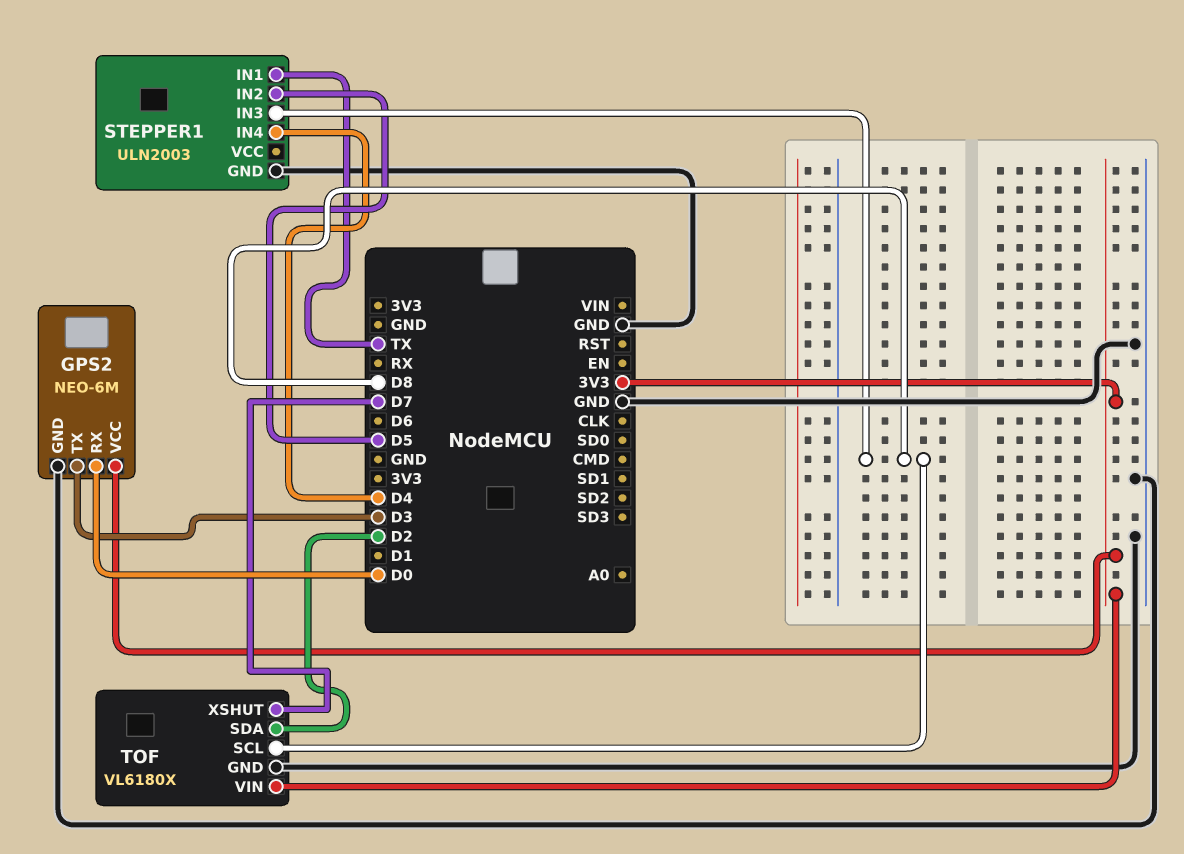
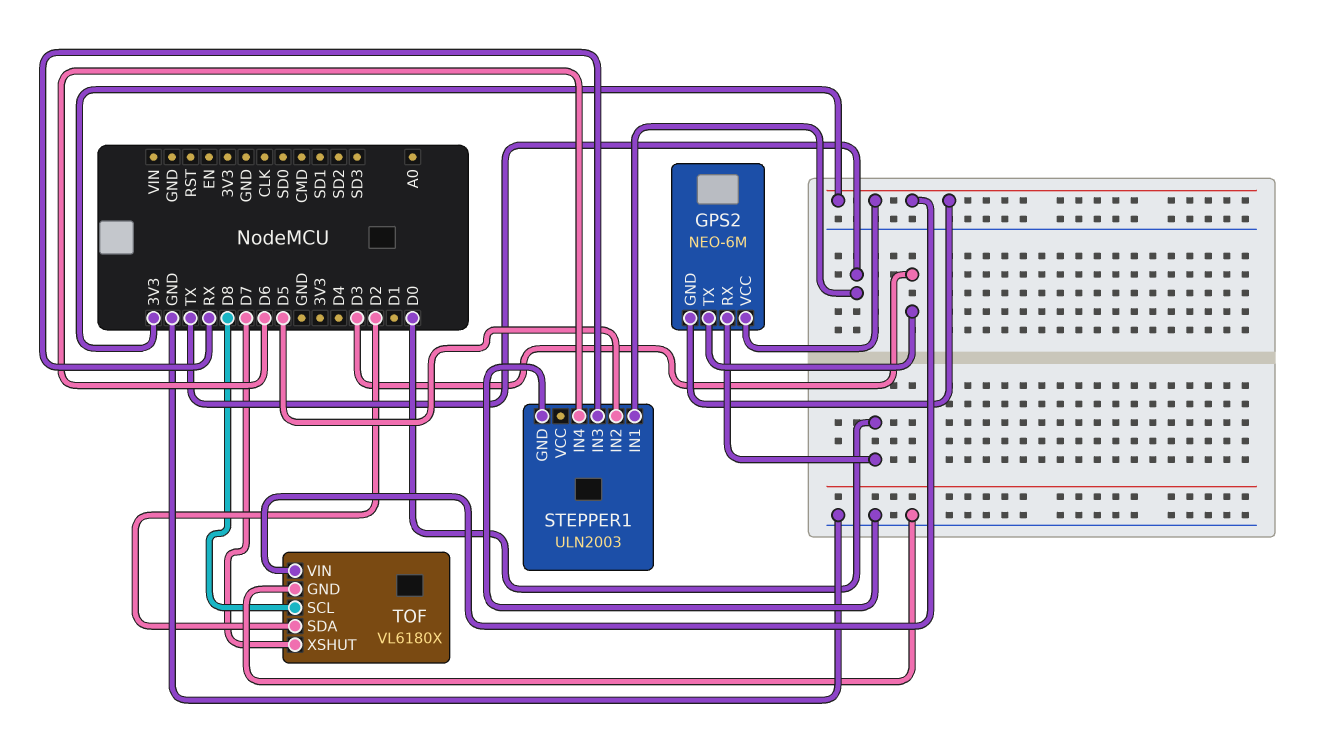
GPS2 pin GND: GND -> 3V3
STEPPER1 pin IN3: D8 -> RX
STEPPER1 pin IN4: D4 -> D6

